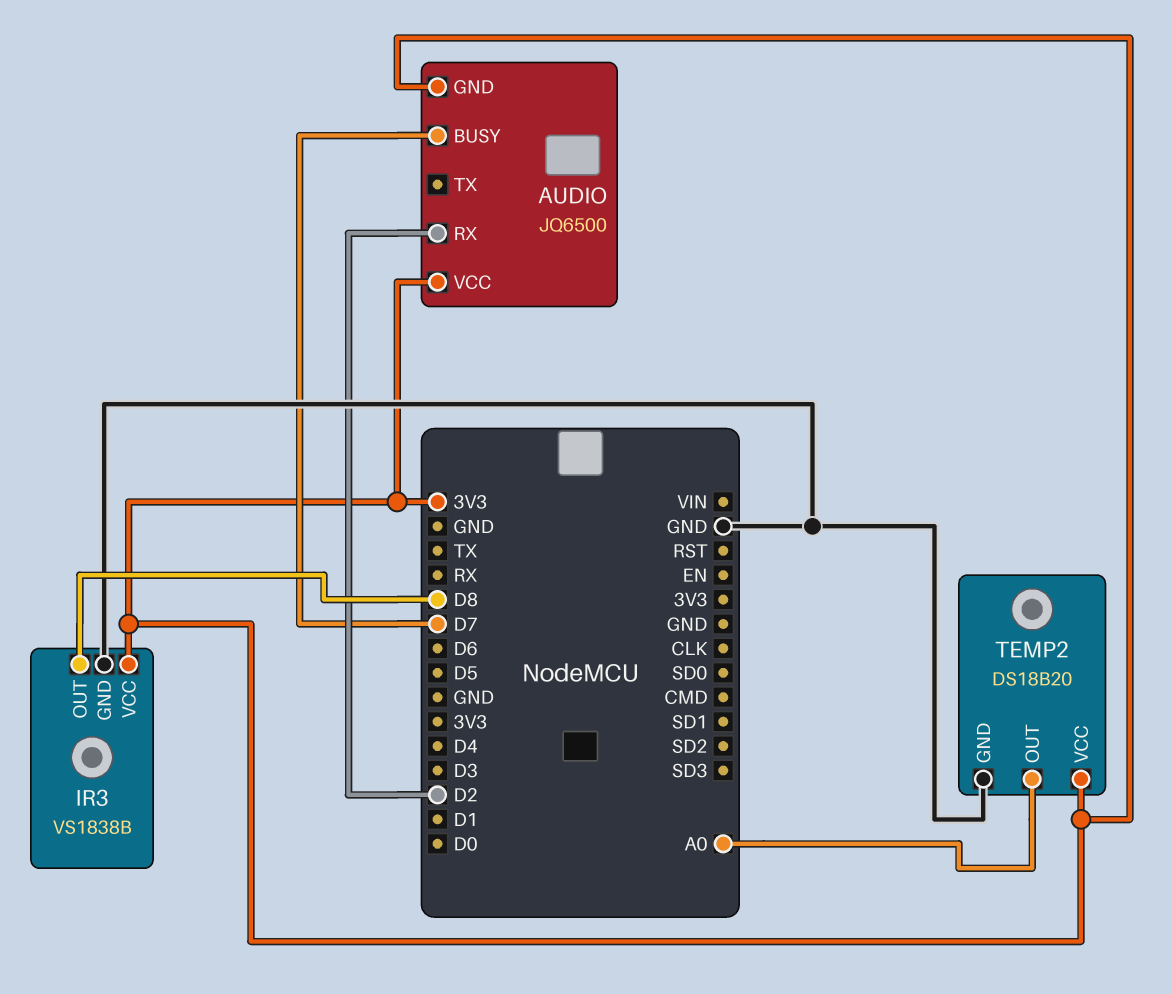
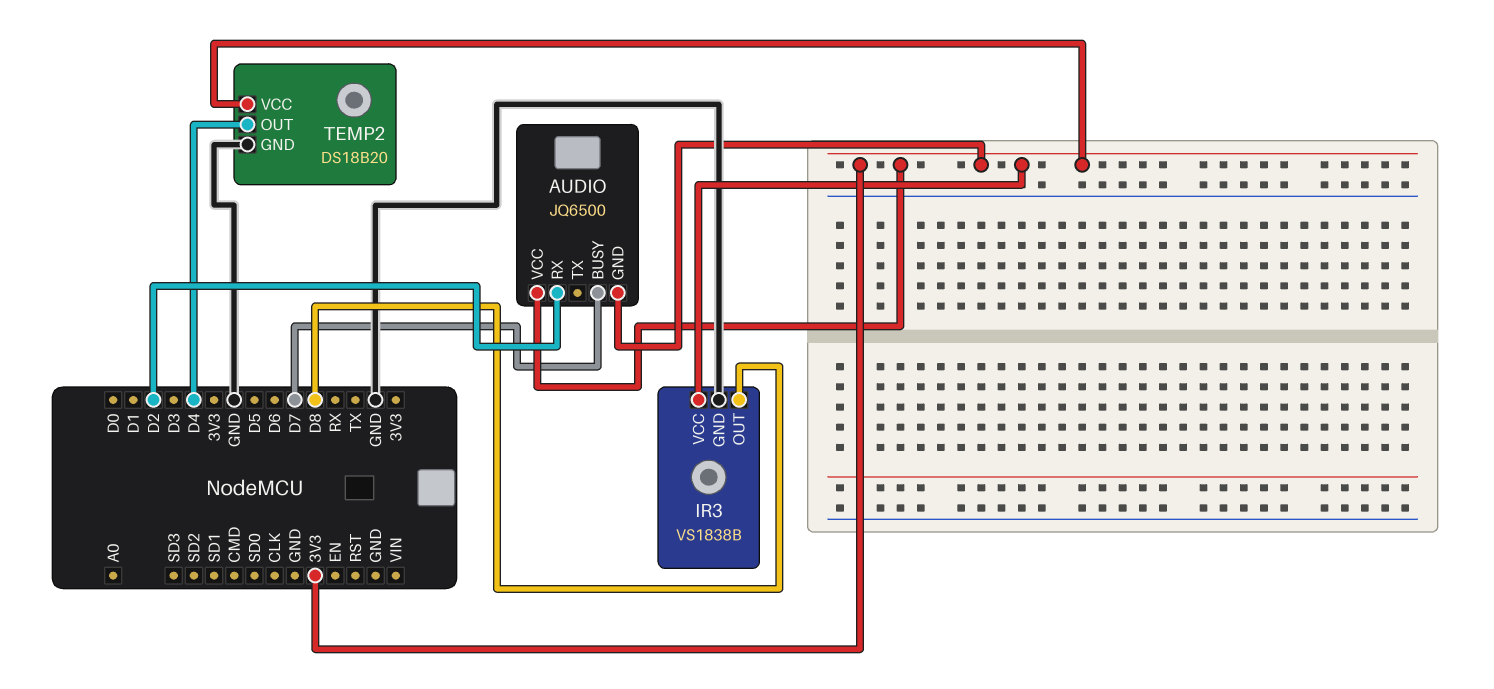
TEMP2 pin OUT: A0 -> D4

